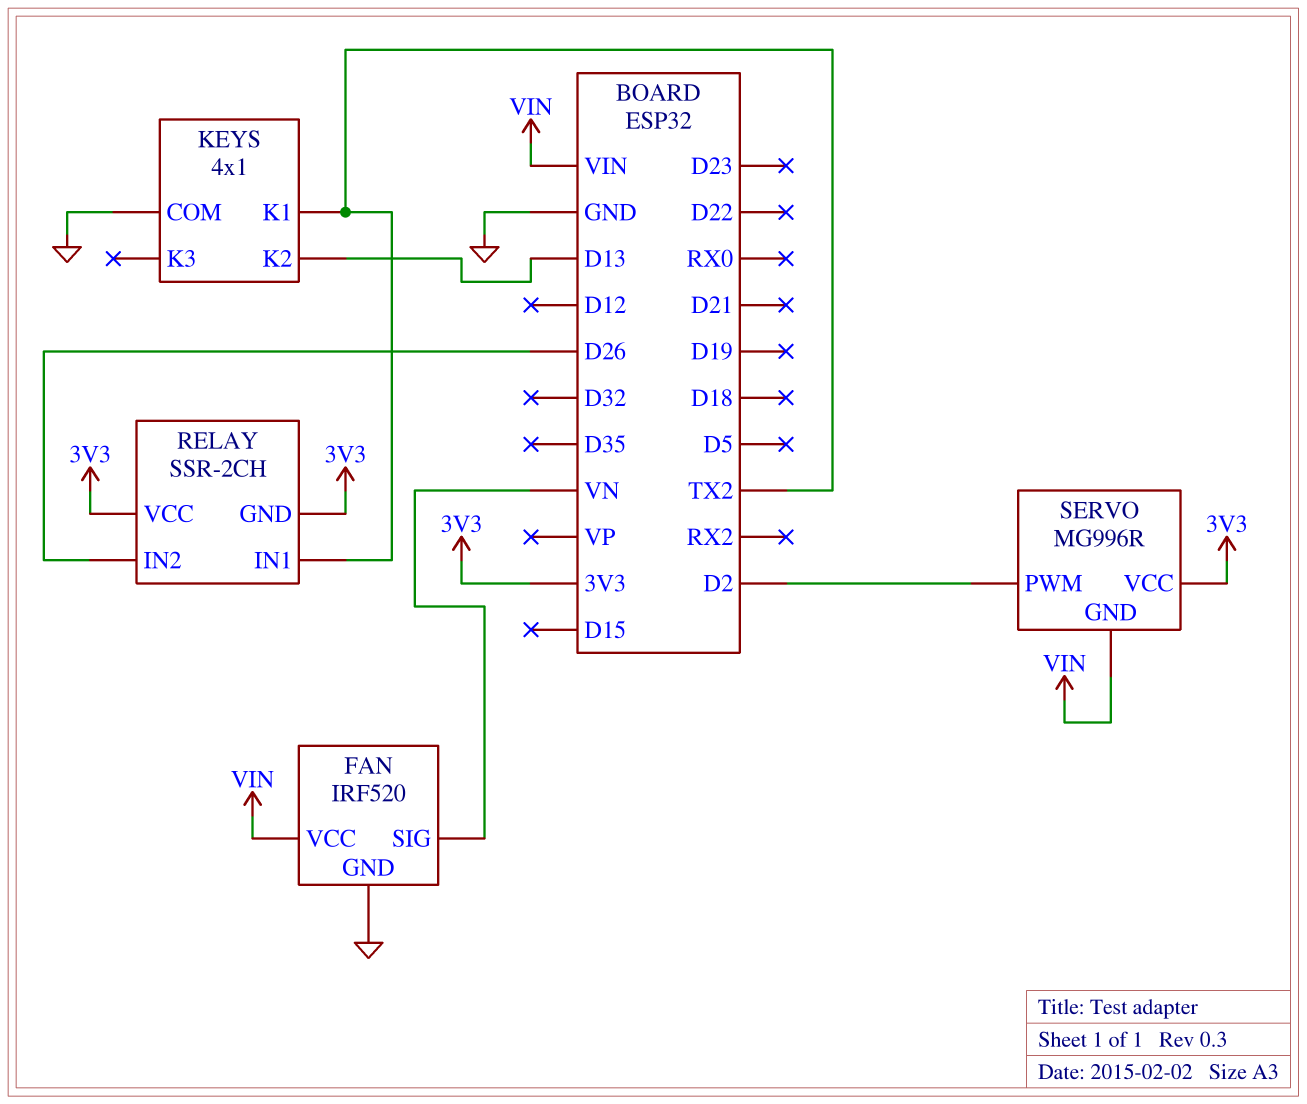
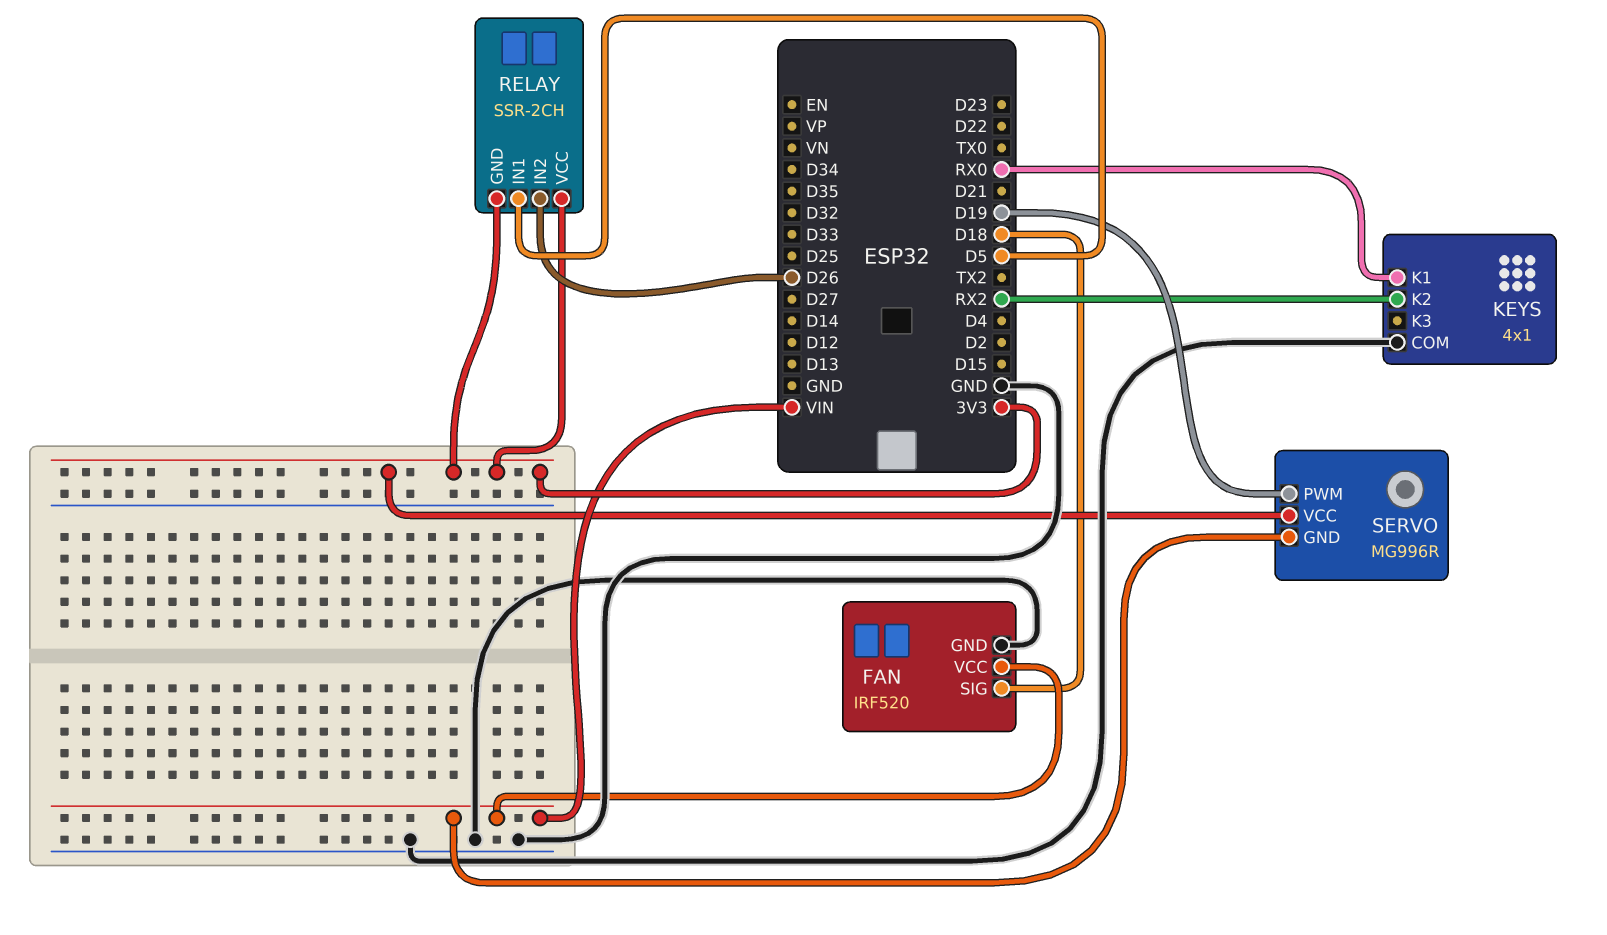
FAN pin SIG: VN -> D18
KEYS pin K1: TX2 -> RX0
KEYS pin K2: D13 -> RX2
RELAY pin IN1: TX2 -> D5
SERVO pin PWM: D2 -> D19

